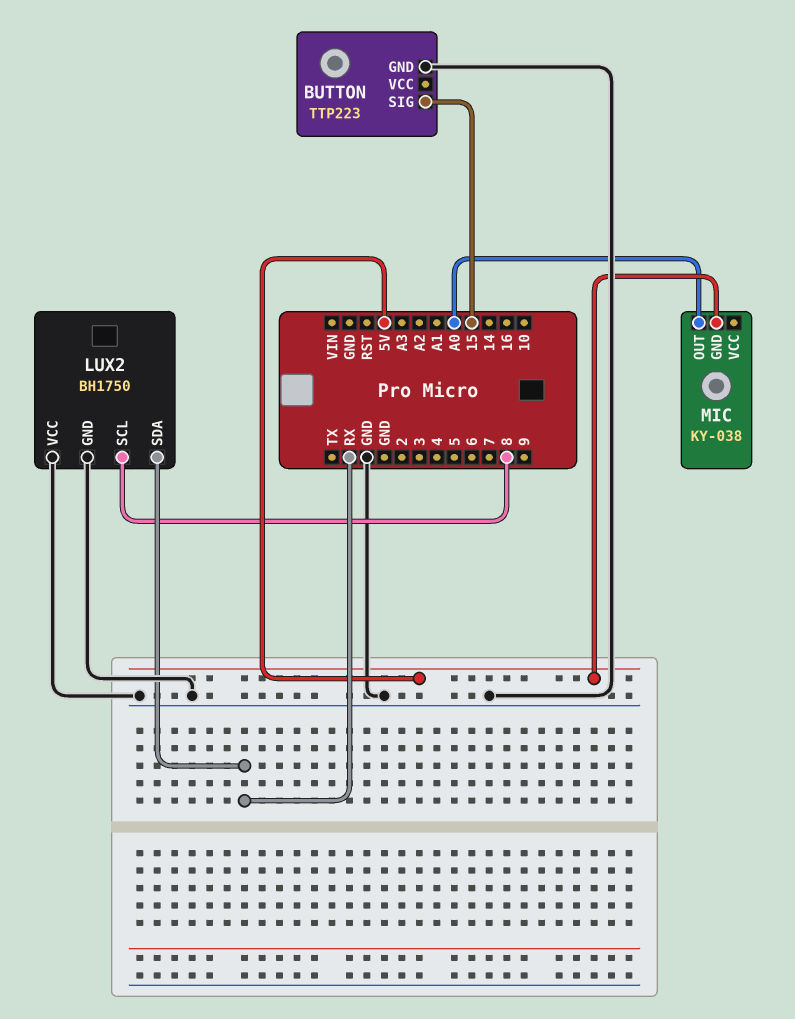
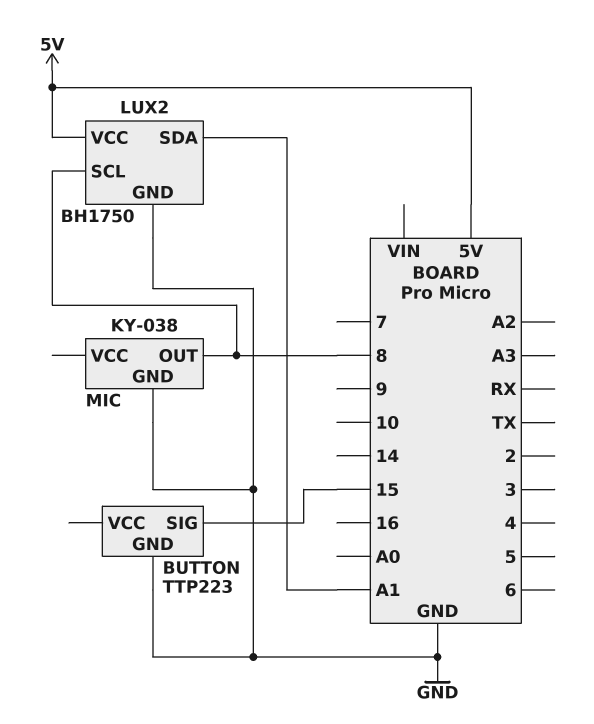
LUX2 pin SDA: RX -> A1
LUX2 pin VCC: GND -> 5V
MIC pin GND: 5V -> GND
MIC pin OUT: A0 -> 8

